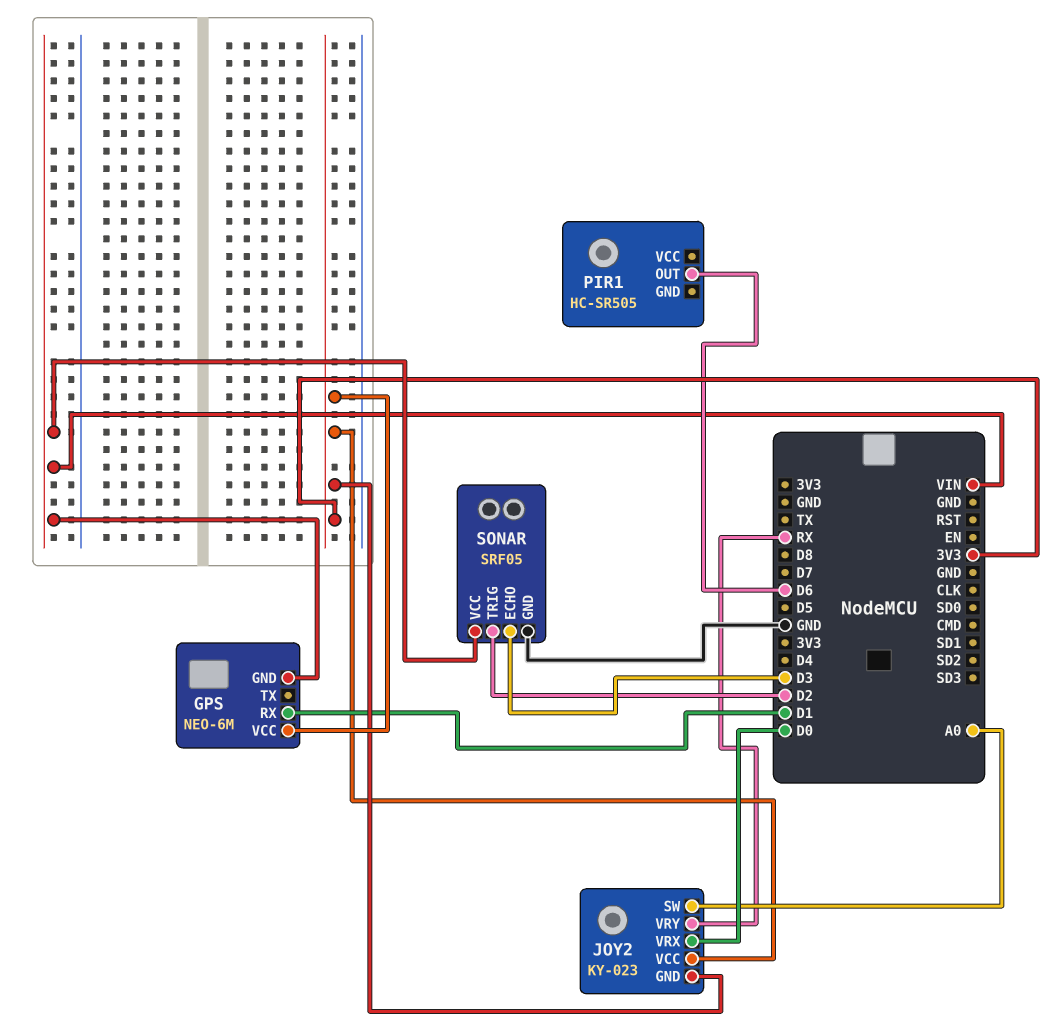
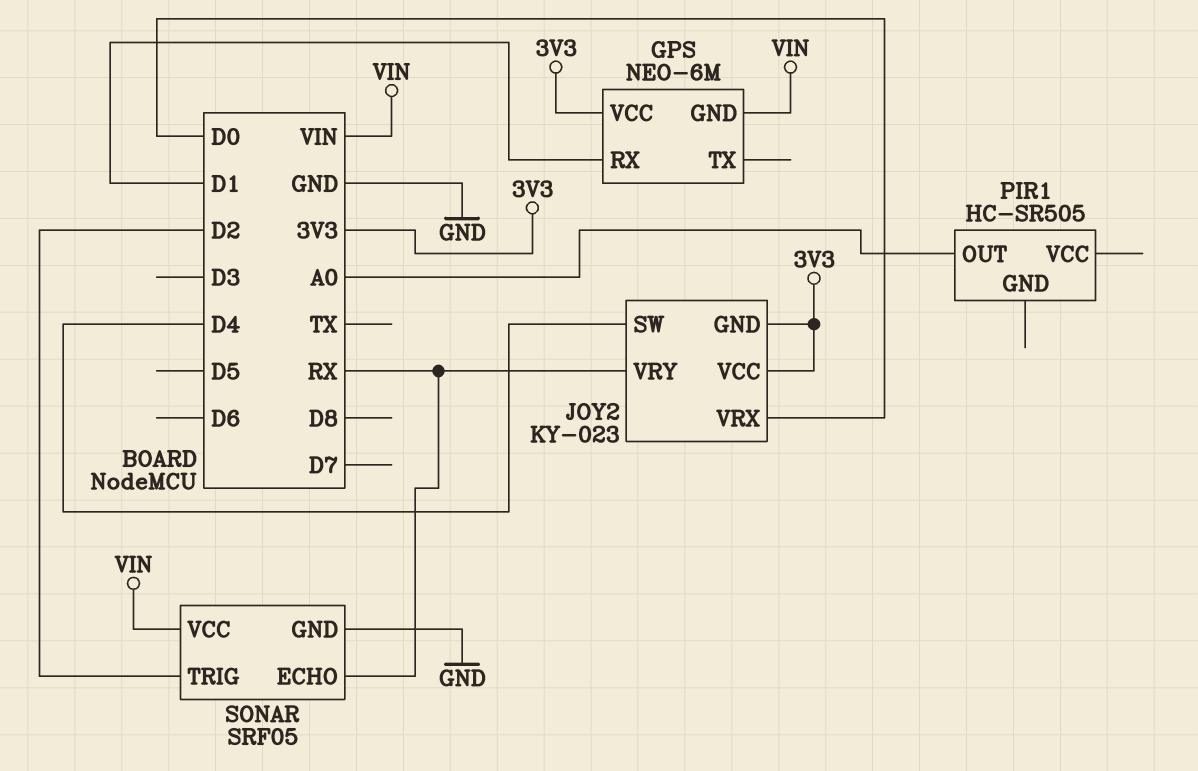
JOY2 pin SW: A0 -> D4
PIR1 pin OUT: D6 -> A0
SONAR pin ECHO: D3 -> RX

